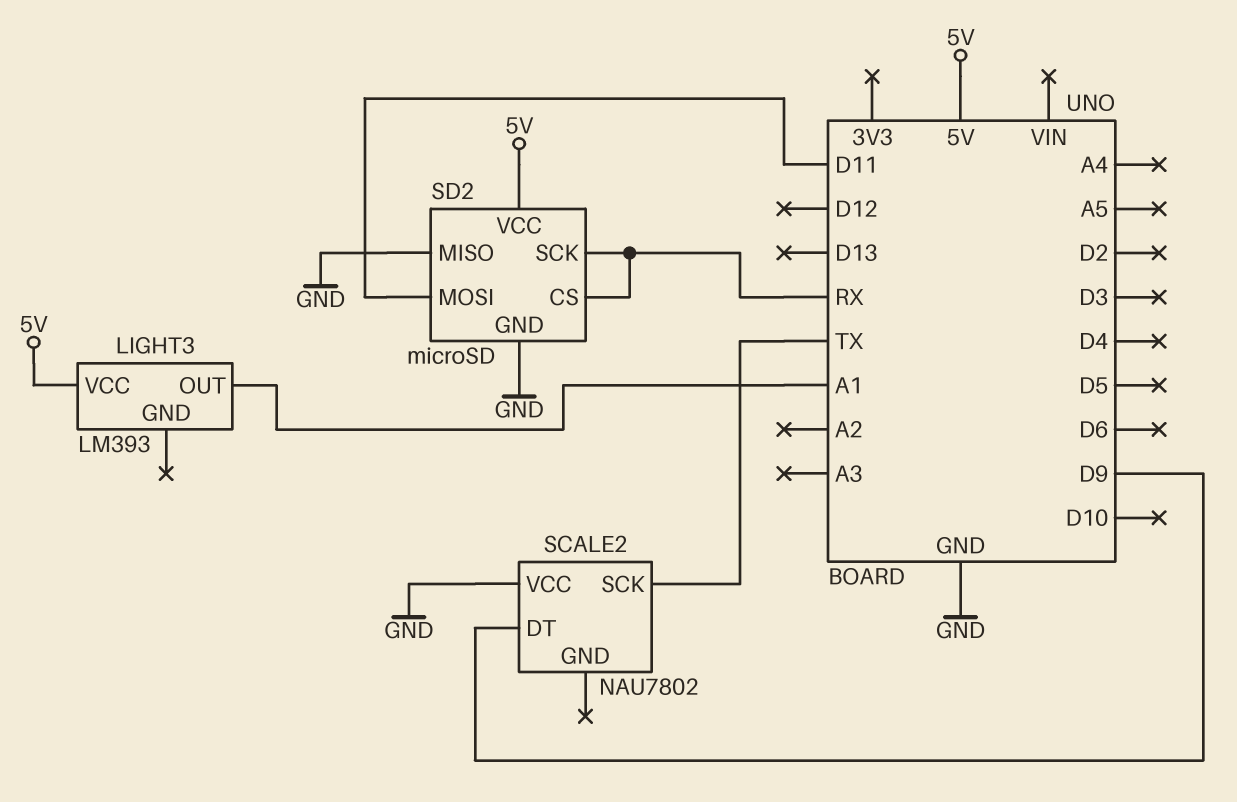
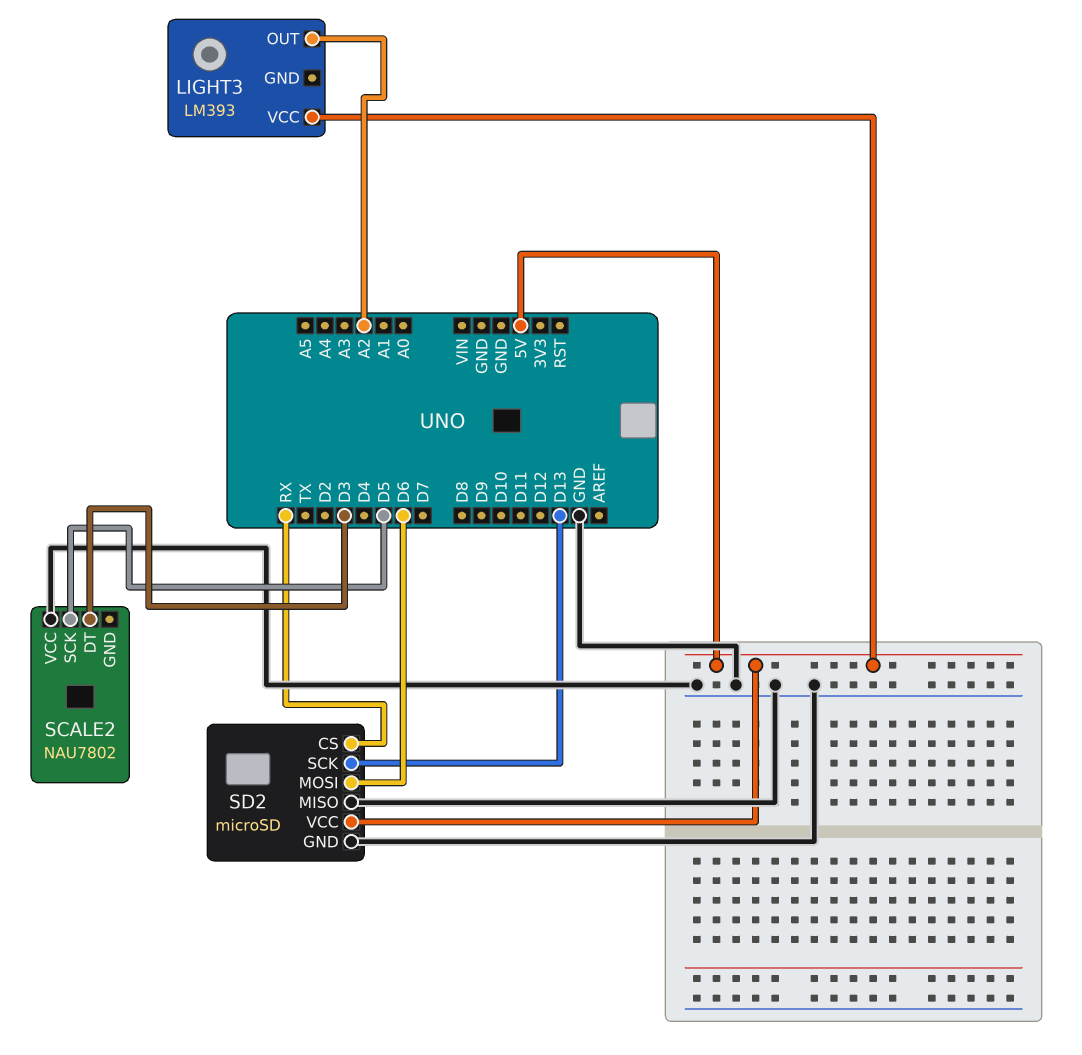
LIGHT3 pin OUT: A1 -> A2
SCALE2 pin DT: D9 -> D3
SCALE2 pin SCK: TX -> D5
SD2 pin MOSI: D11 -> D6
SD2 pin SCK: RX -> D13

